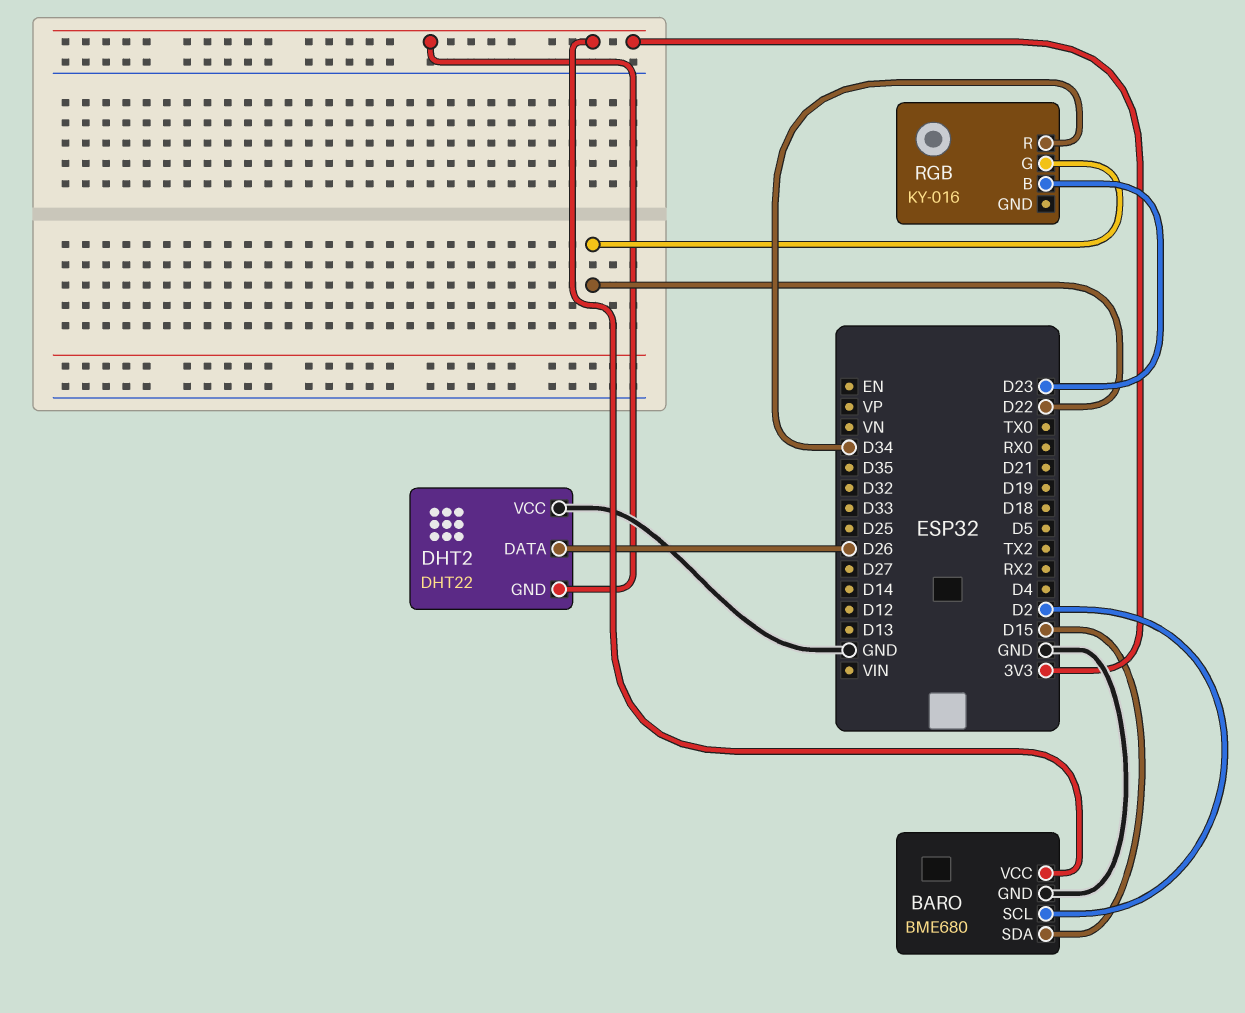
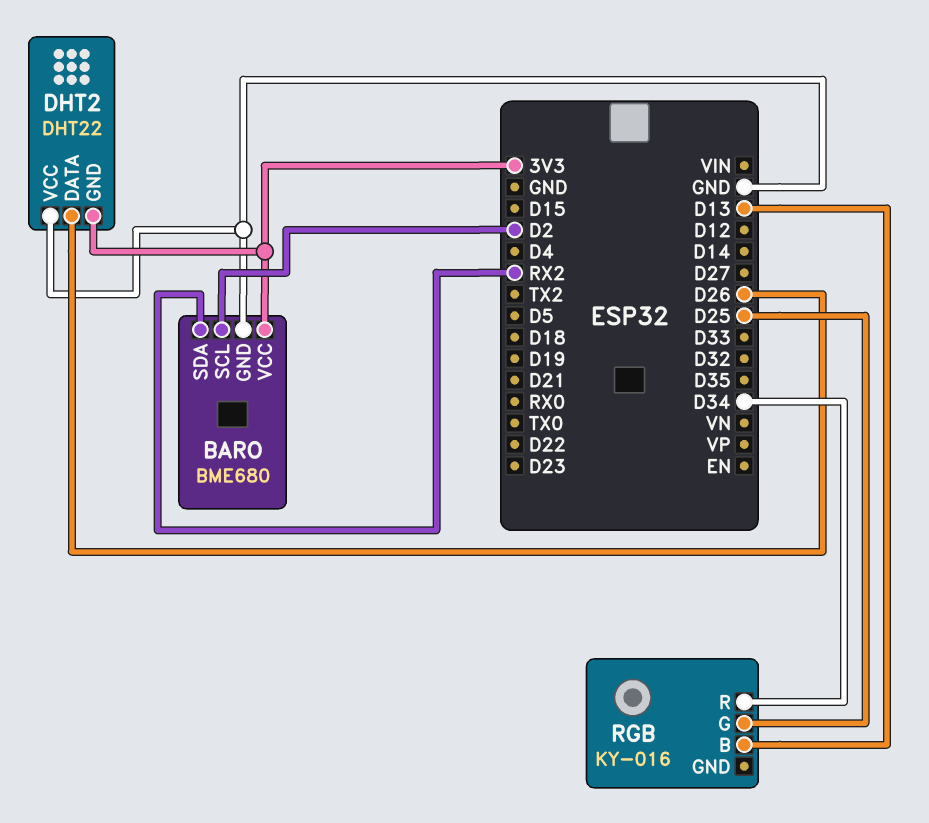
BARO pin SDA: D15 -> RX2
RGB pin B: D23 -> D13
RGB pin G: D22 -> D25

